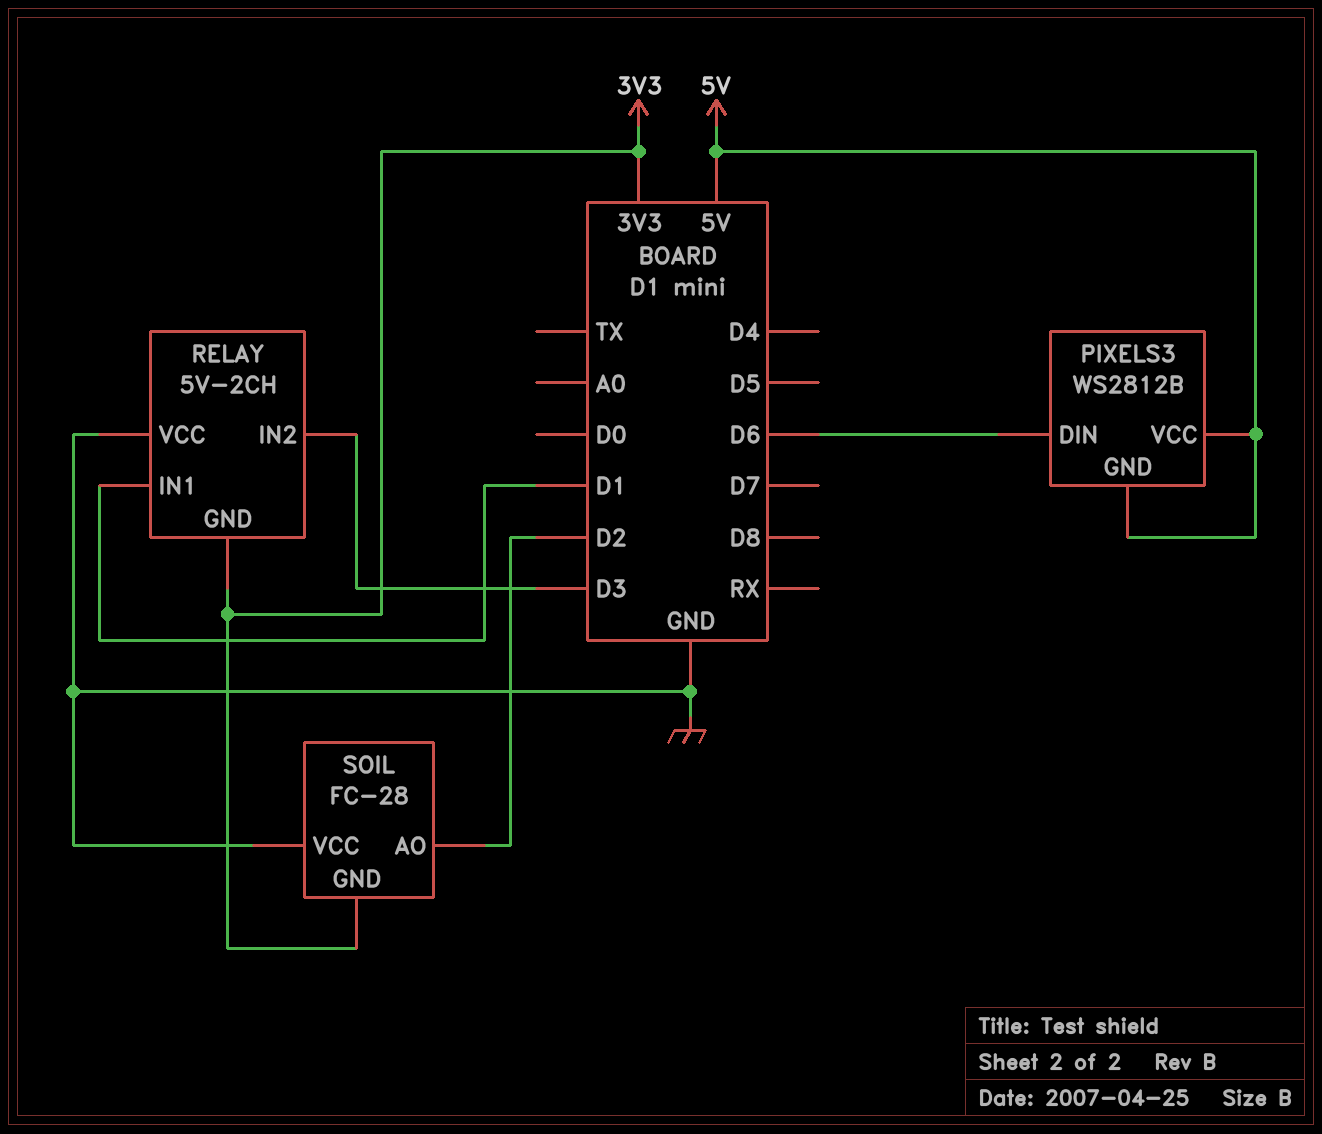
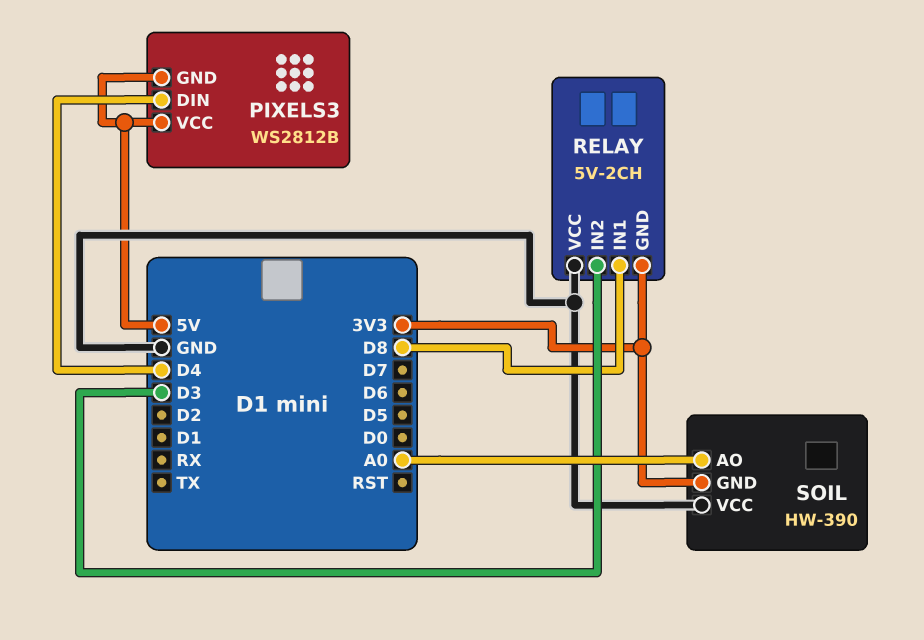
PIXELS3 pin DIN: D6 -> D4
RELAY pin IN1: D1 -> D8
SOIL: FC-28 -> HW-390
SOIL pin AO: D2 -> A0

